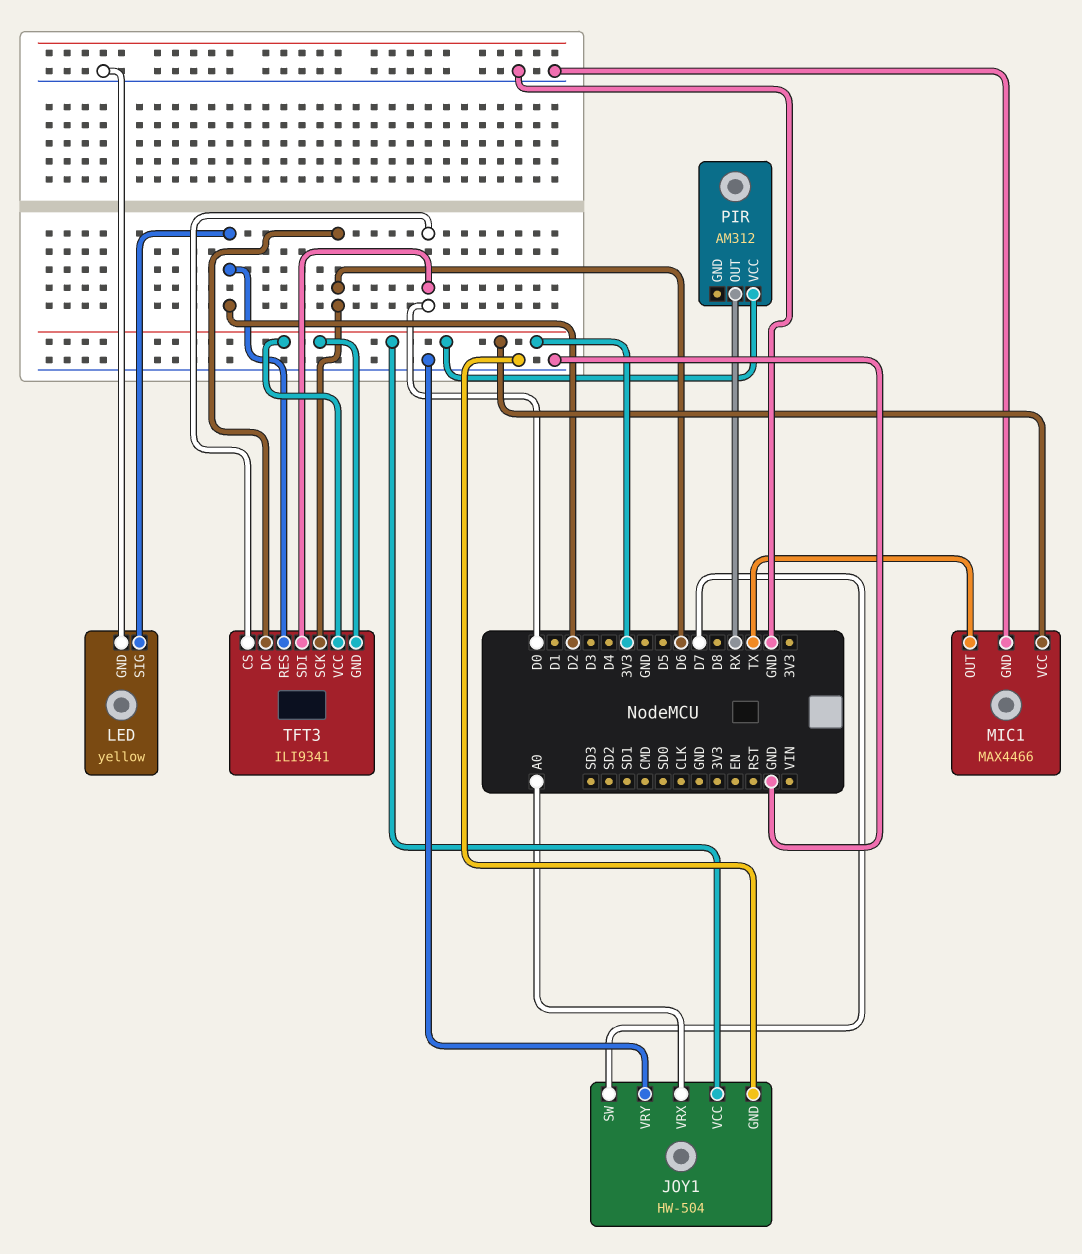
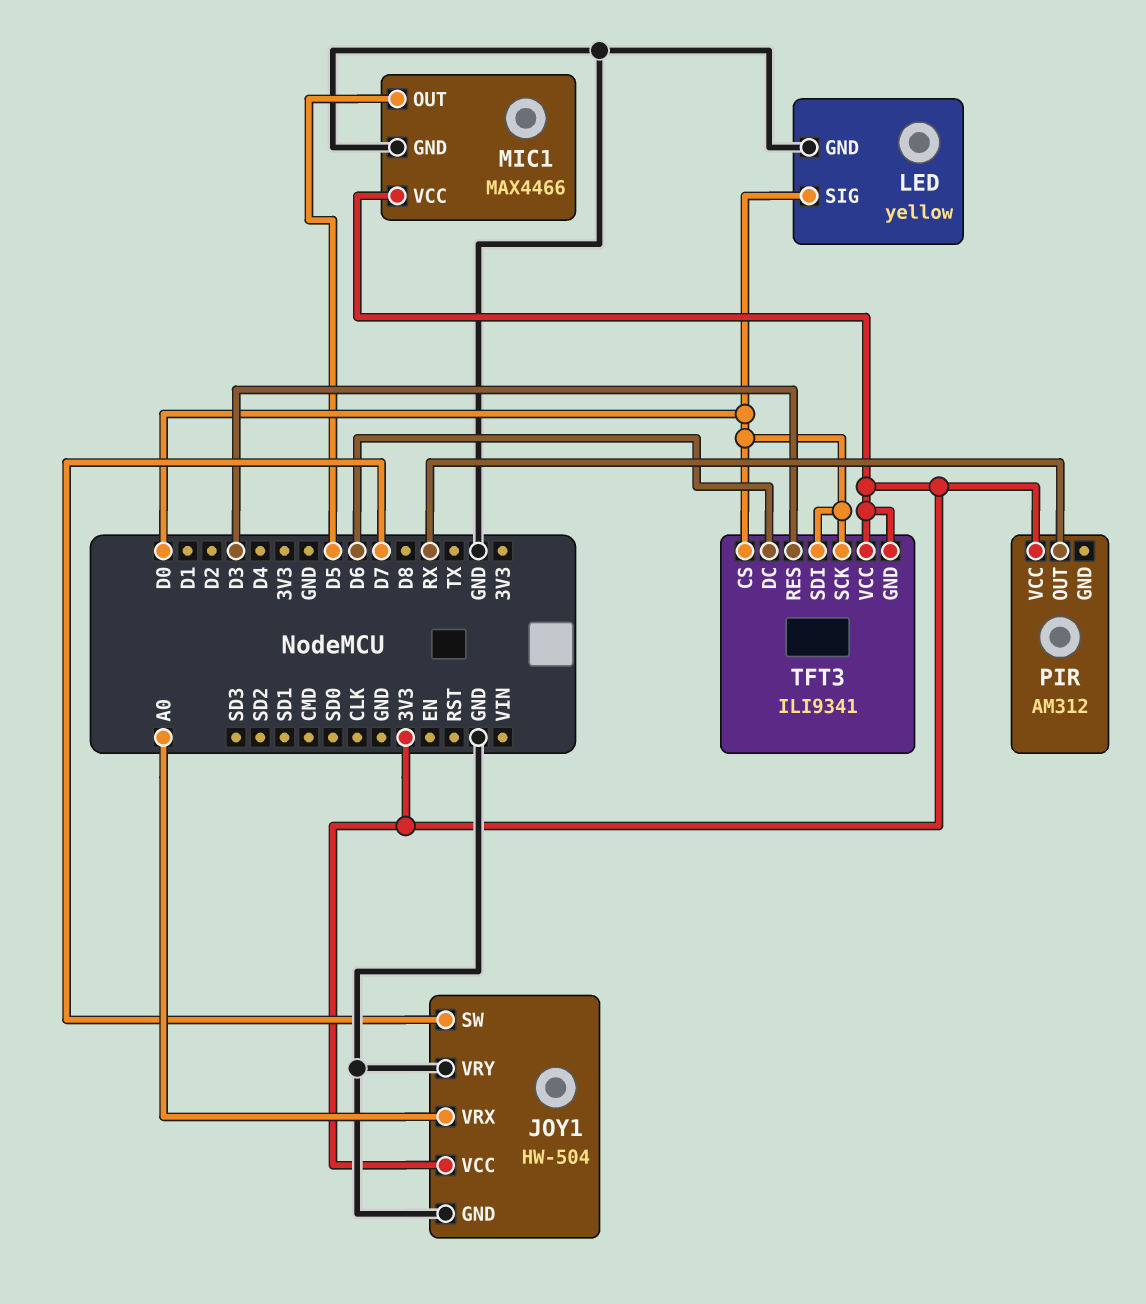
LED pin SIG: D2 -> D0
MIC1 pin OUT: TX -> D5
TFT3 pin RES: D2 -> D3
TFT3 pin SCK: D6 -> D0

